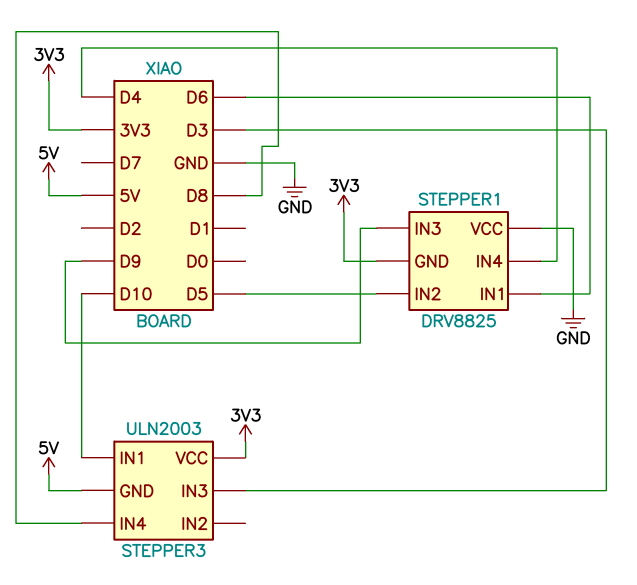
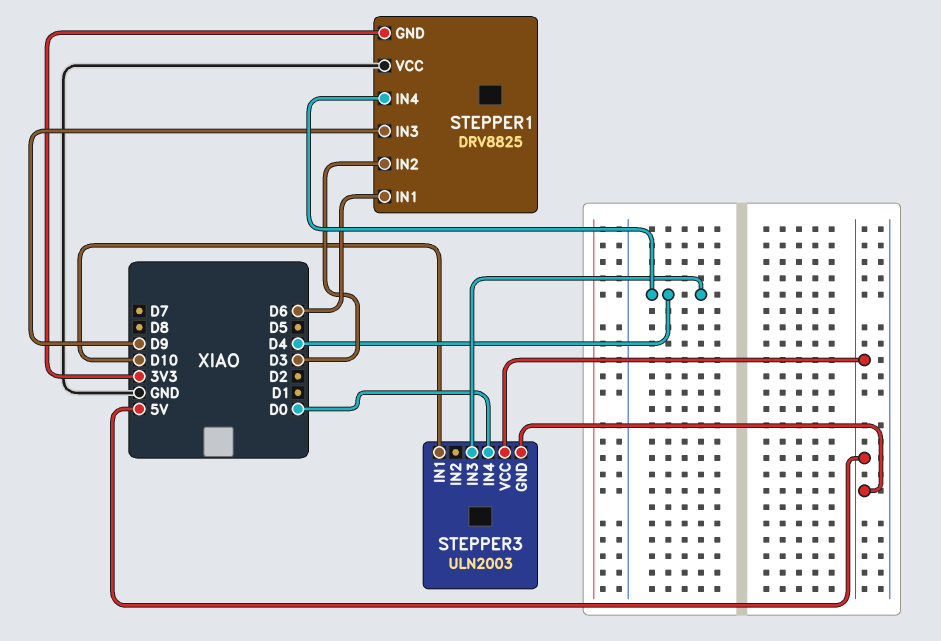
STEPPER1 pin IN2: D5 -> D3
STEPPER3 pin IN3: D3 -> D4
STEPPER3 pin IN4: D8 -> D0
STEPPER3 pin VCC: 3V3 -> 5V

